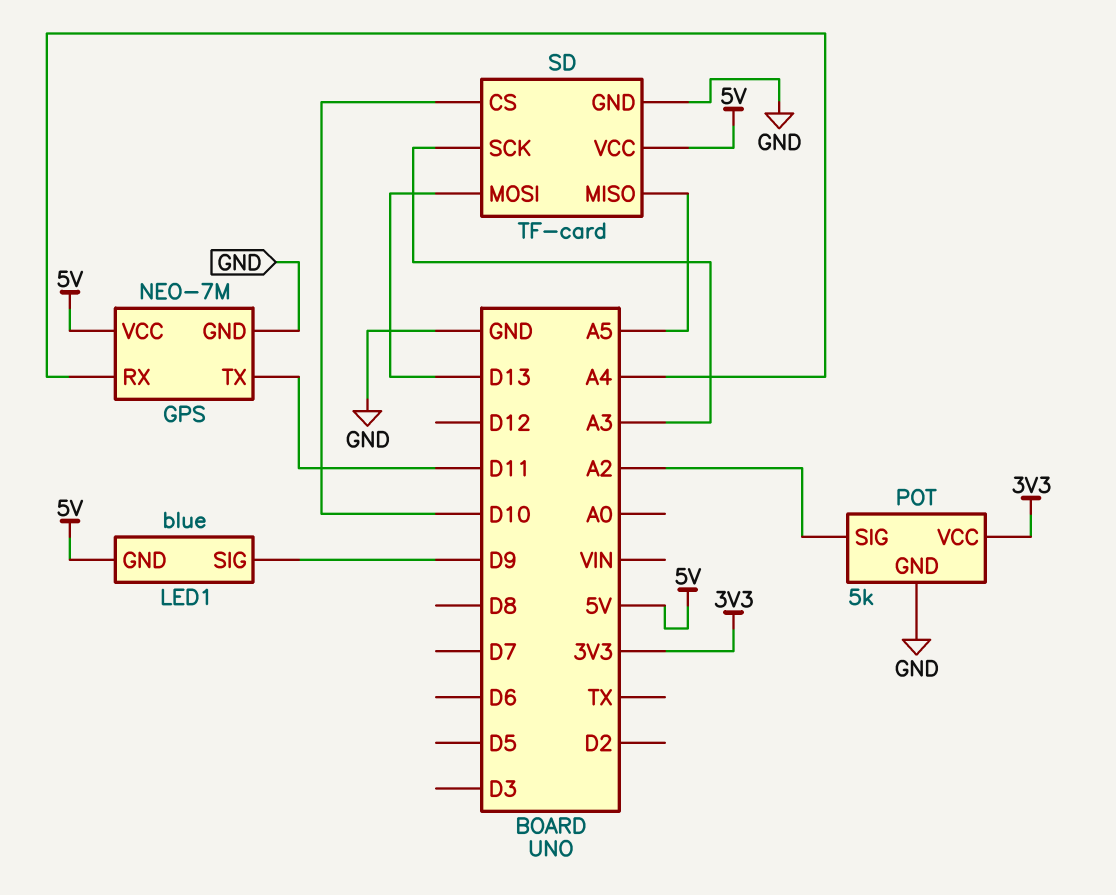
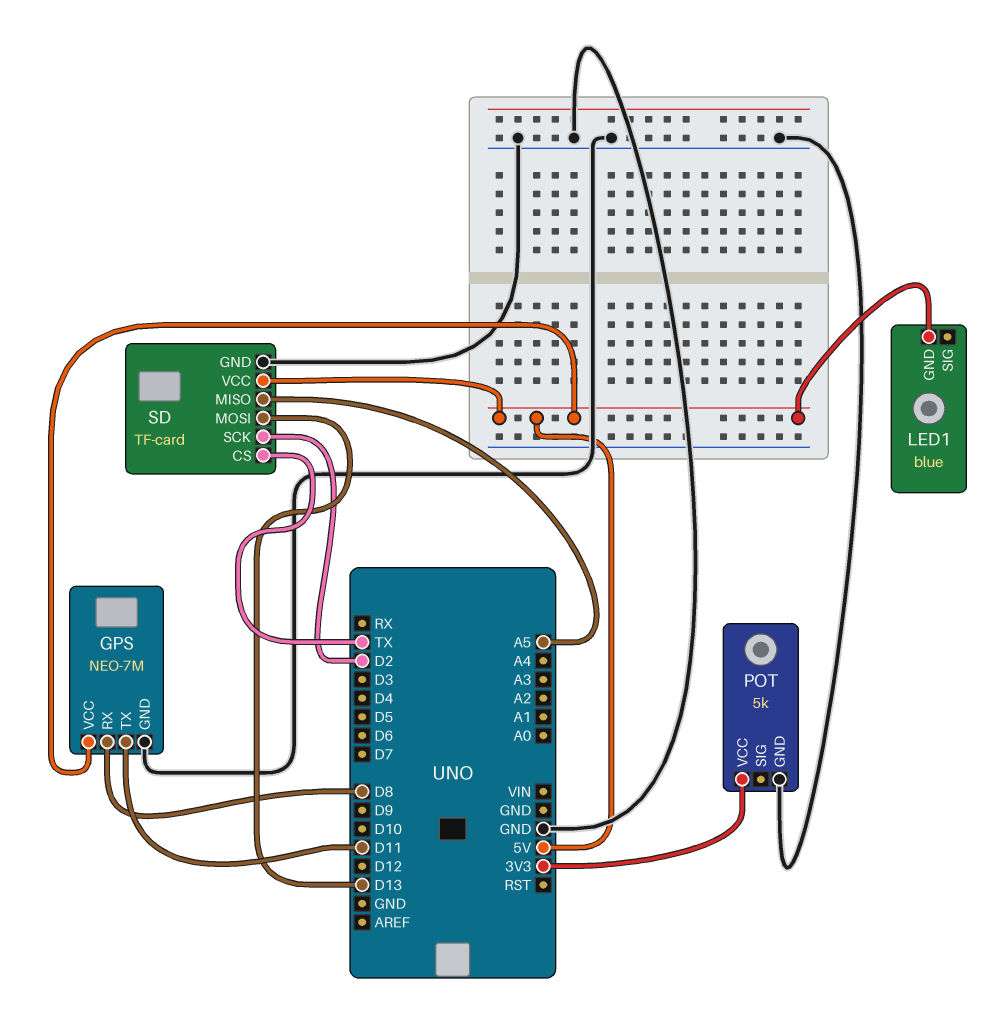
GPS pin RX: A4 -> D8
LED1 pin SIG: D9 -> none
POT pin SIG: A2 -> none
SD pin CS: D10 -> TX
SD pin SCK: A3 -> D2

